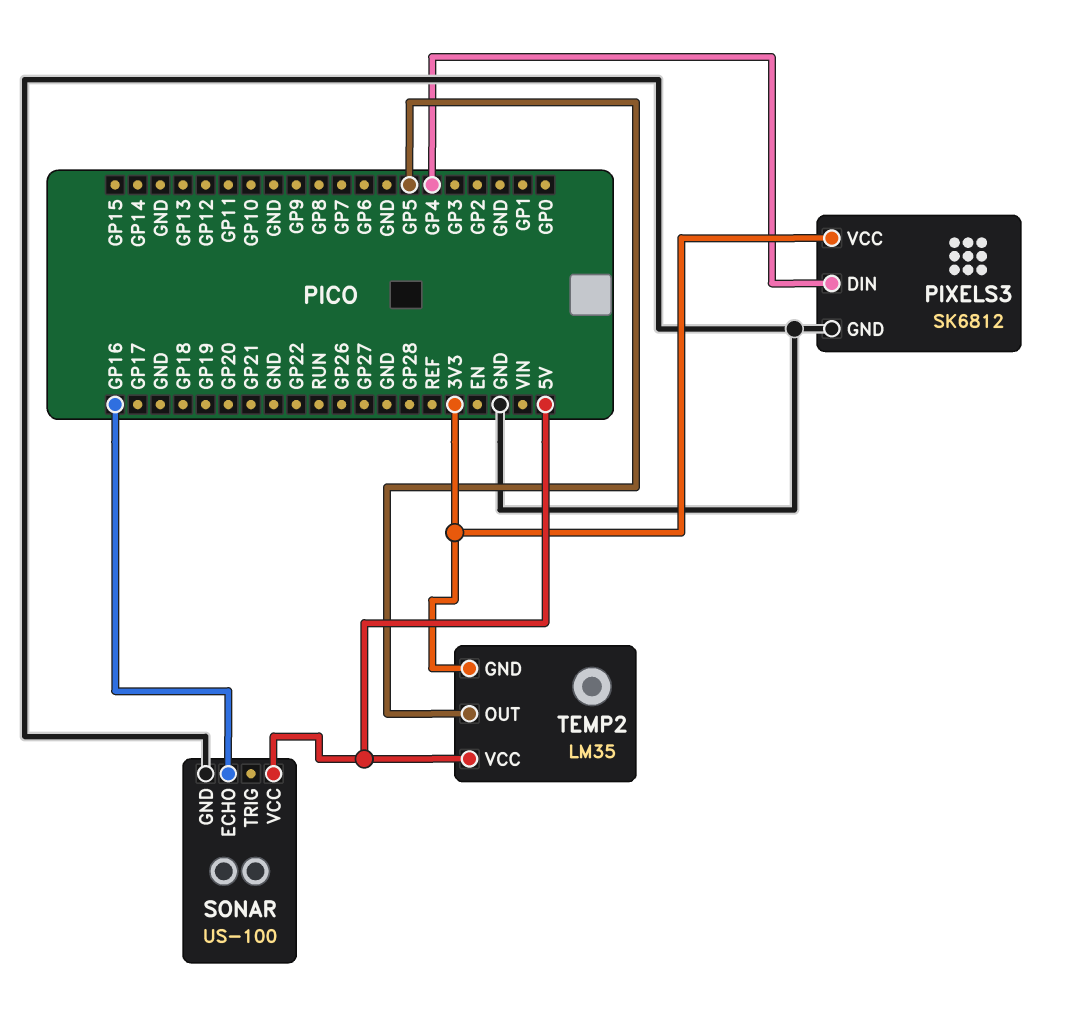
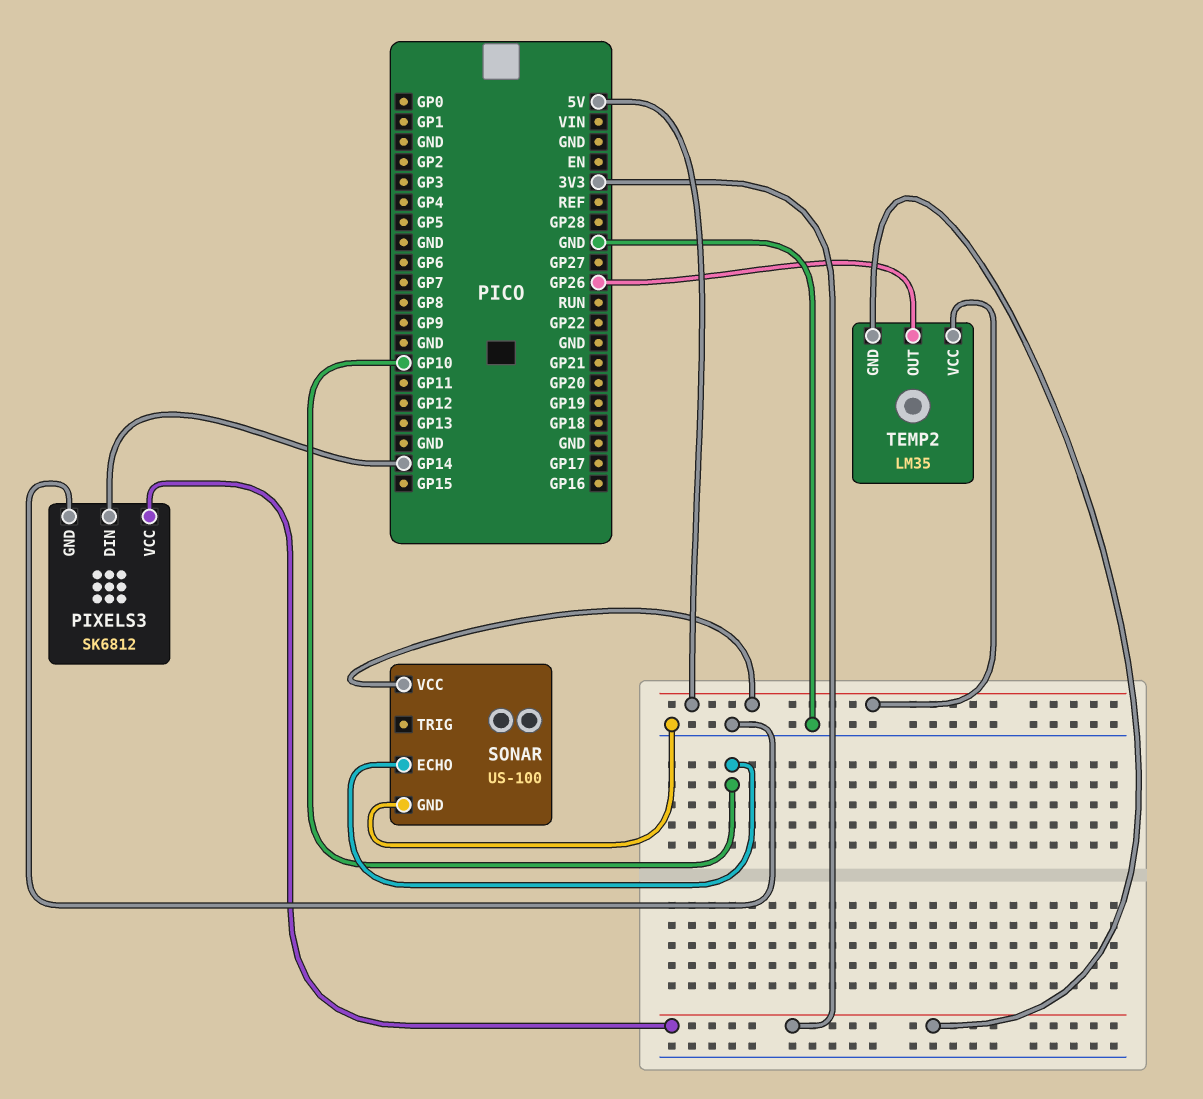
PIXELS3 pin DIN: GP4 -> GP14
SONAR pin ECHO: GP16 -> GP10
TEMP2 pin OUT: GP5 -> GP26

